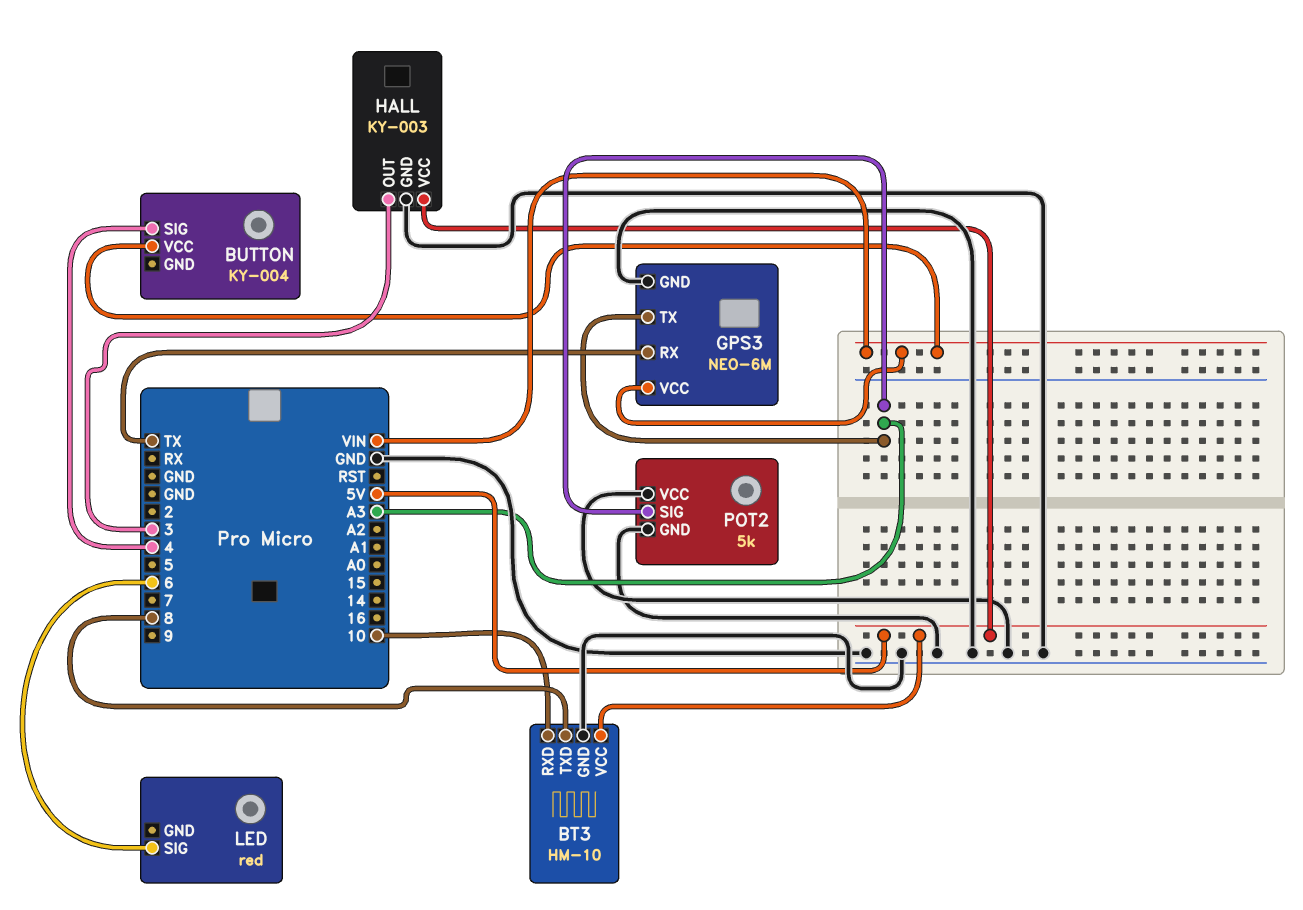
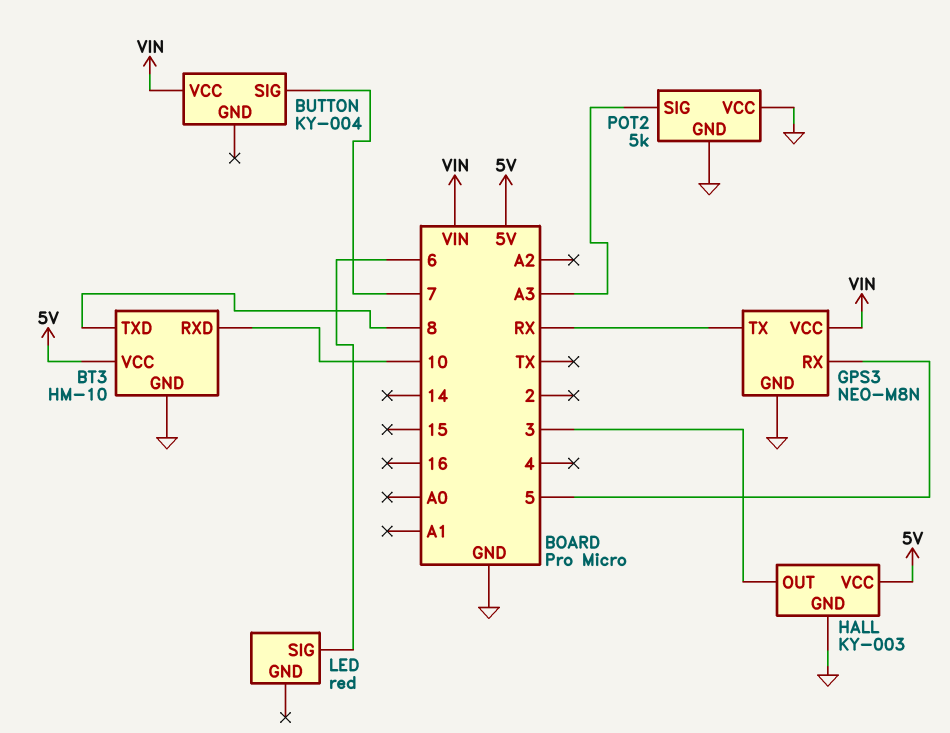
BUTTON pin SIG: 4 -> 7
GPS3: NEO-6M -> NEO-M8N
GPS3 pin RX: TX -> 5
GPS3 pin TX: A3 -> RX

